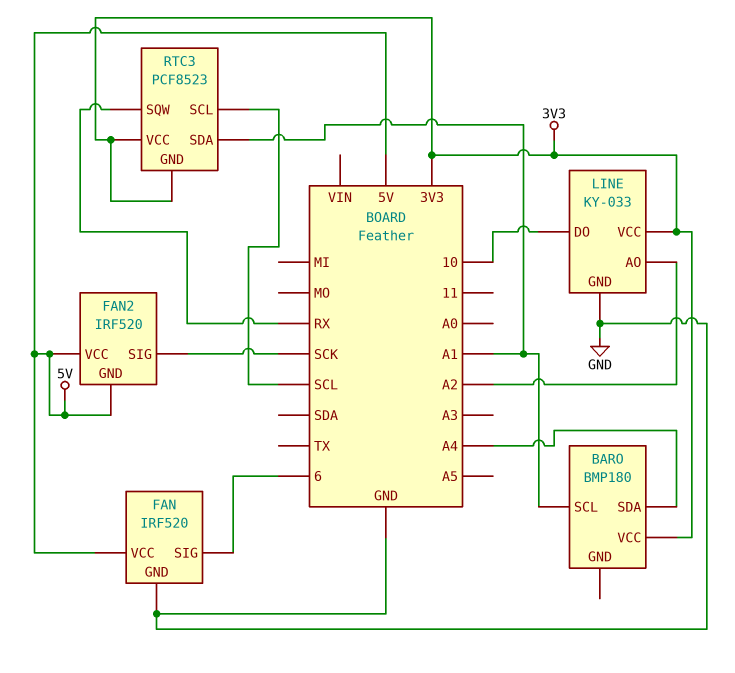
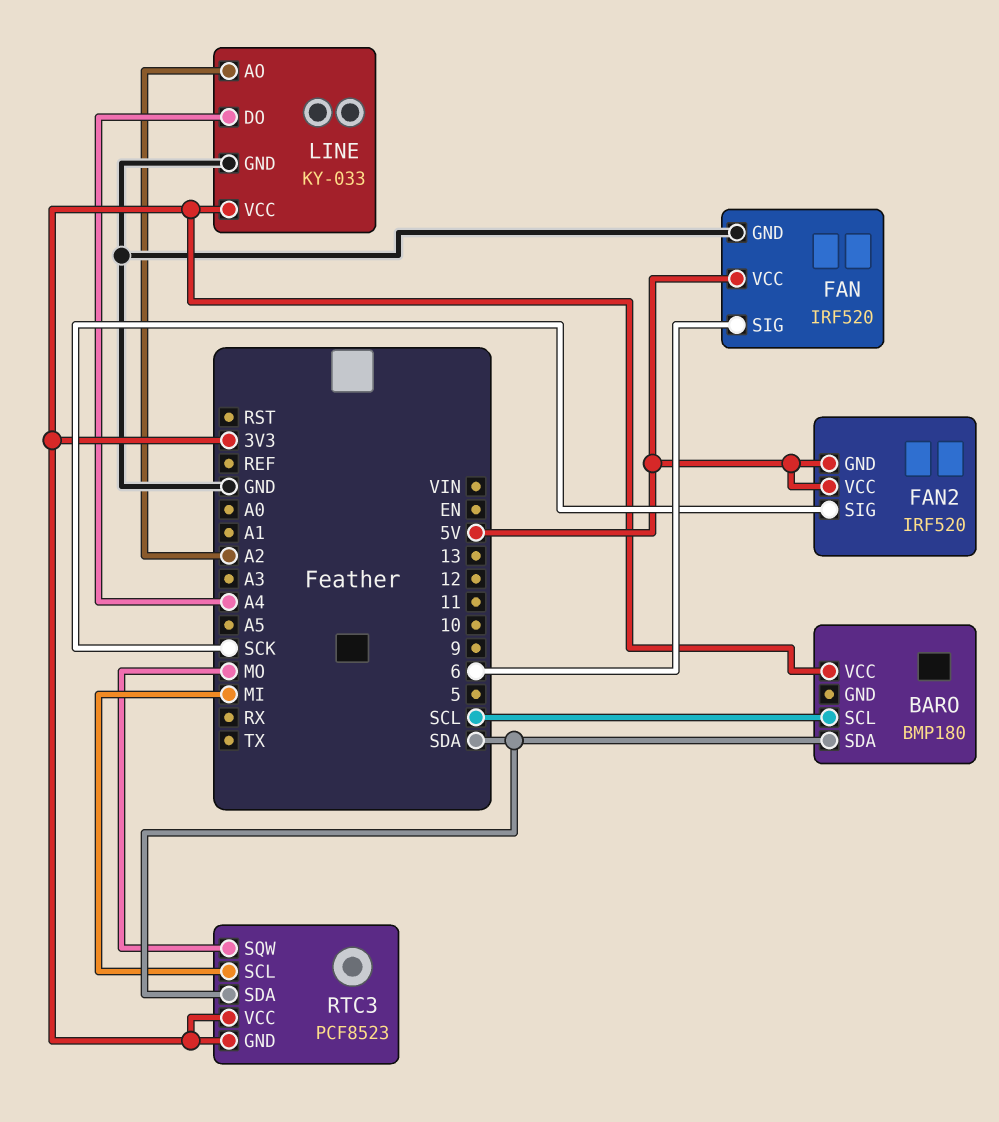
BARO pin SCL: A1 -> SCL
BARO pin SDA: A4 -> SDA
LINE pin DO: 10 -> A4
RTC3 pin SCL: SCL -> MI
RTC3 pin SDA: A1 -> SDA
RTC3 pin SQW: RX -> MO

